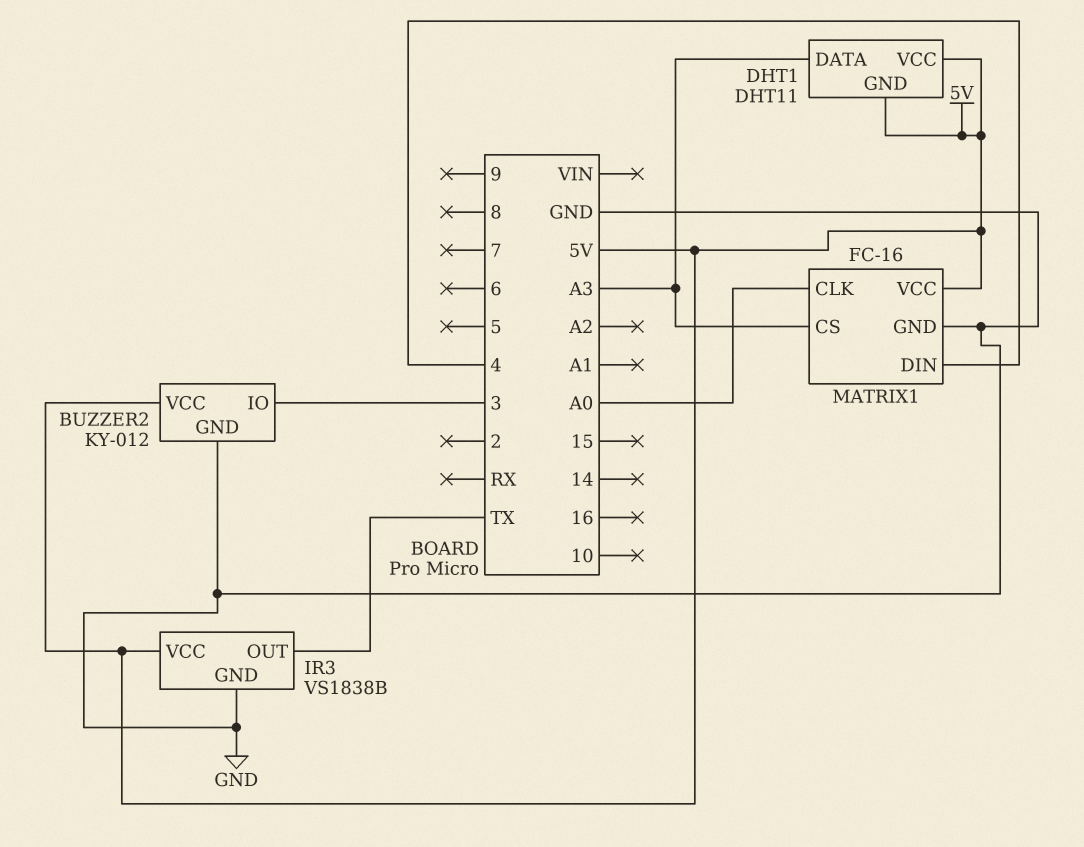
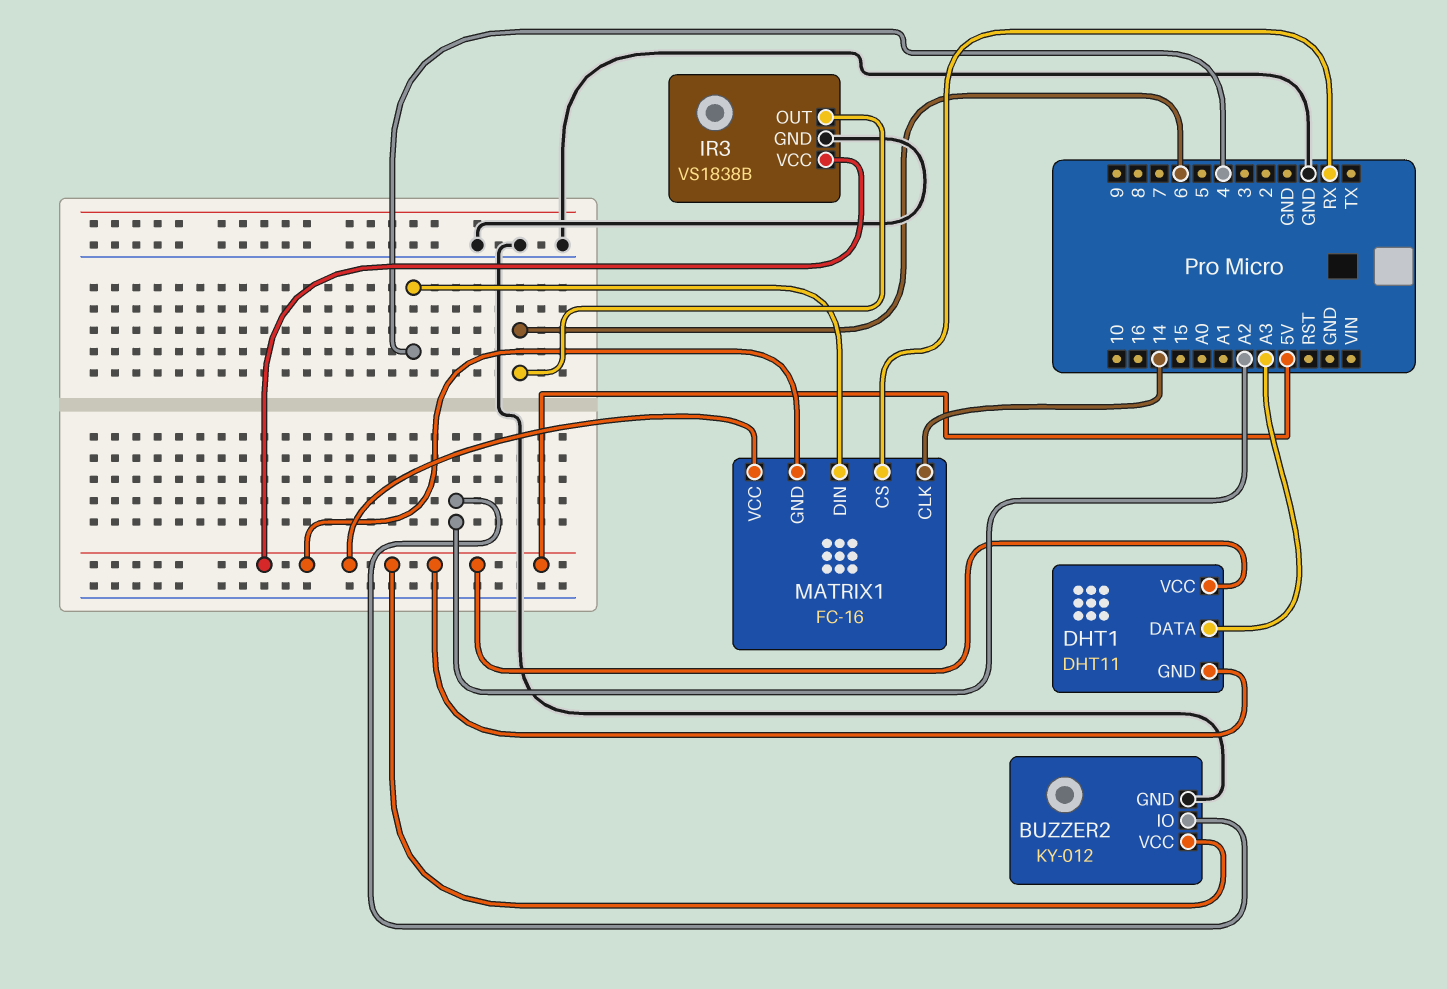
BUZZER2 pin IO: 3 -> A2
IR3 pin OUT: TX -> 6
MATRIX1 pin CLK: A0 -> 14
MATRIX1 pin CS: A3 -> RX
MATRIX1 pin GND: GND -> 5V

